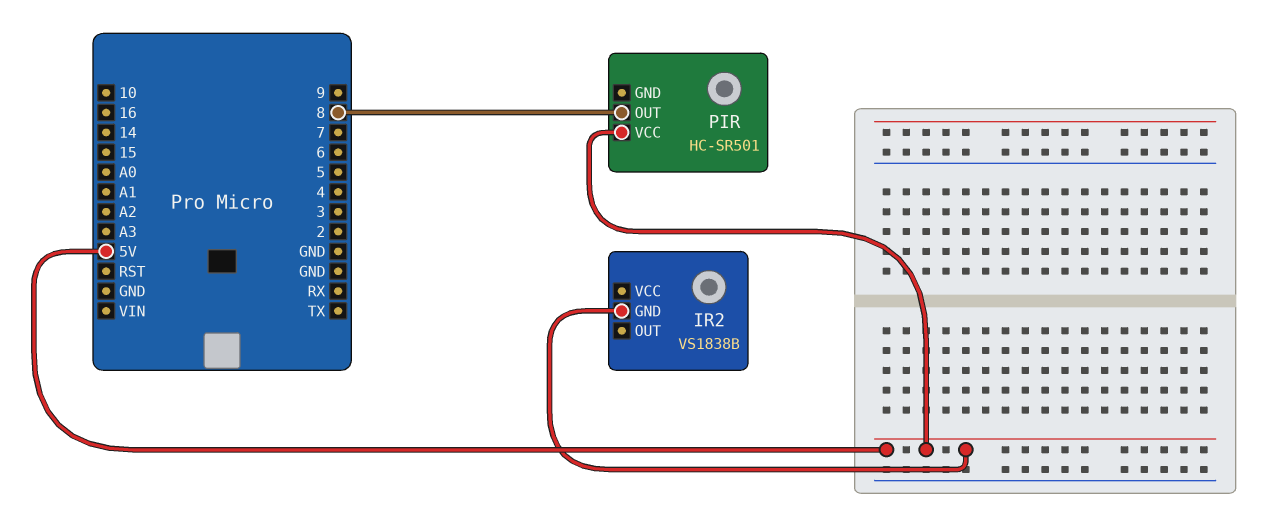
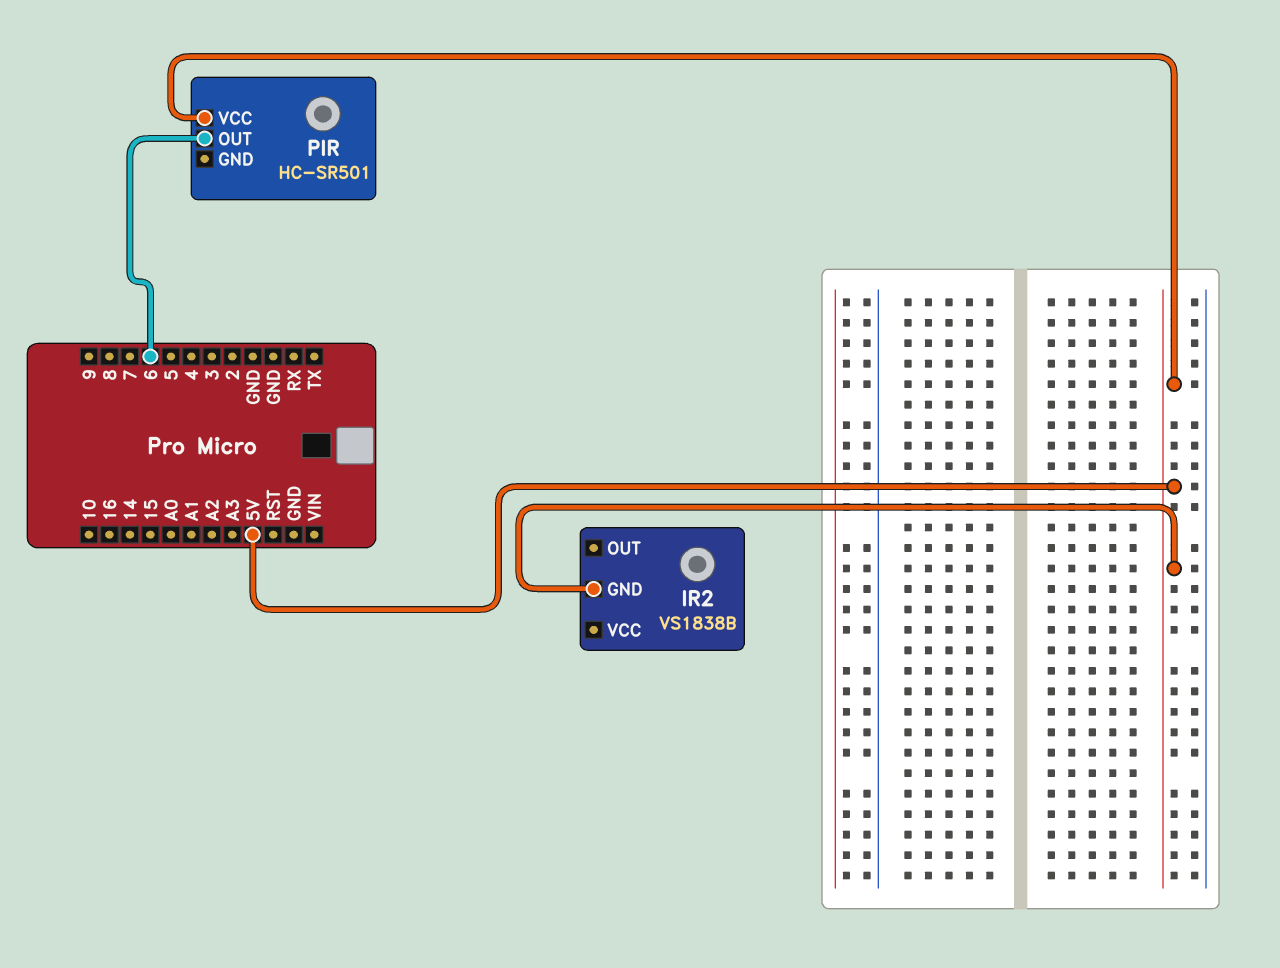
PIR pin OUT: 8 -> 6

